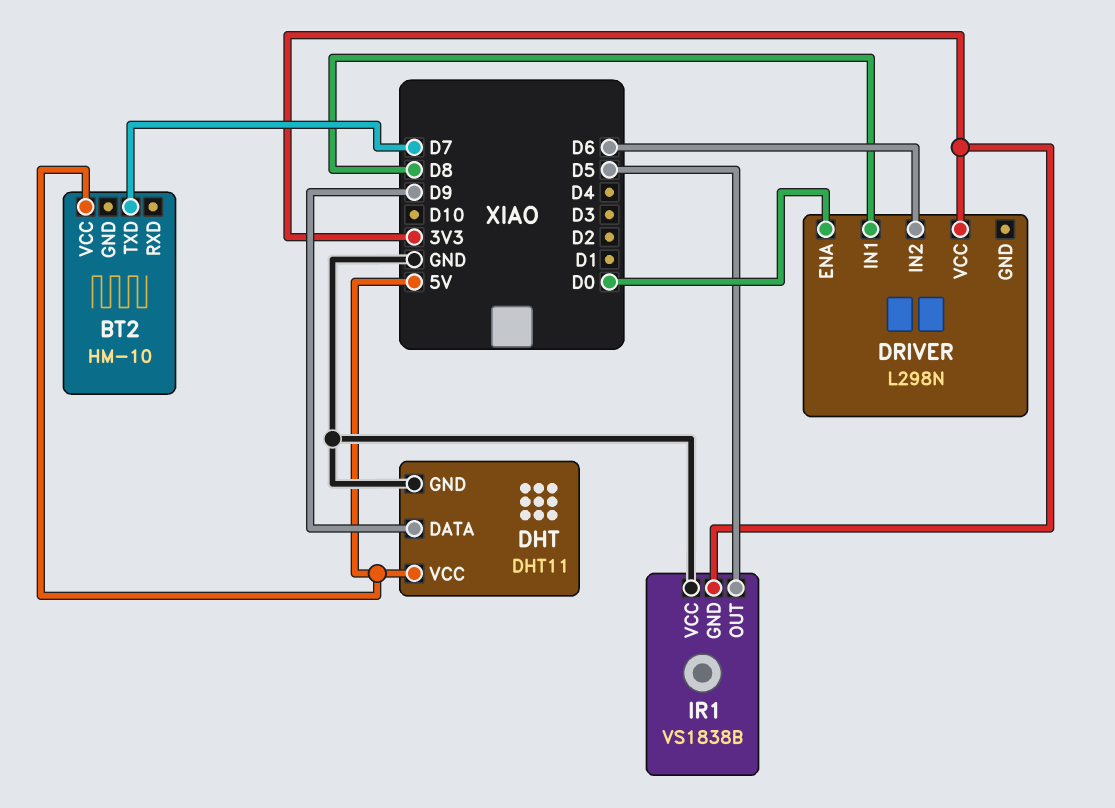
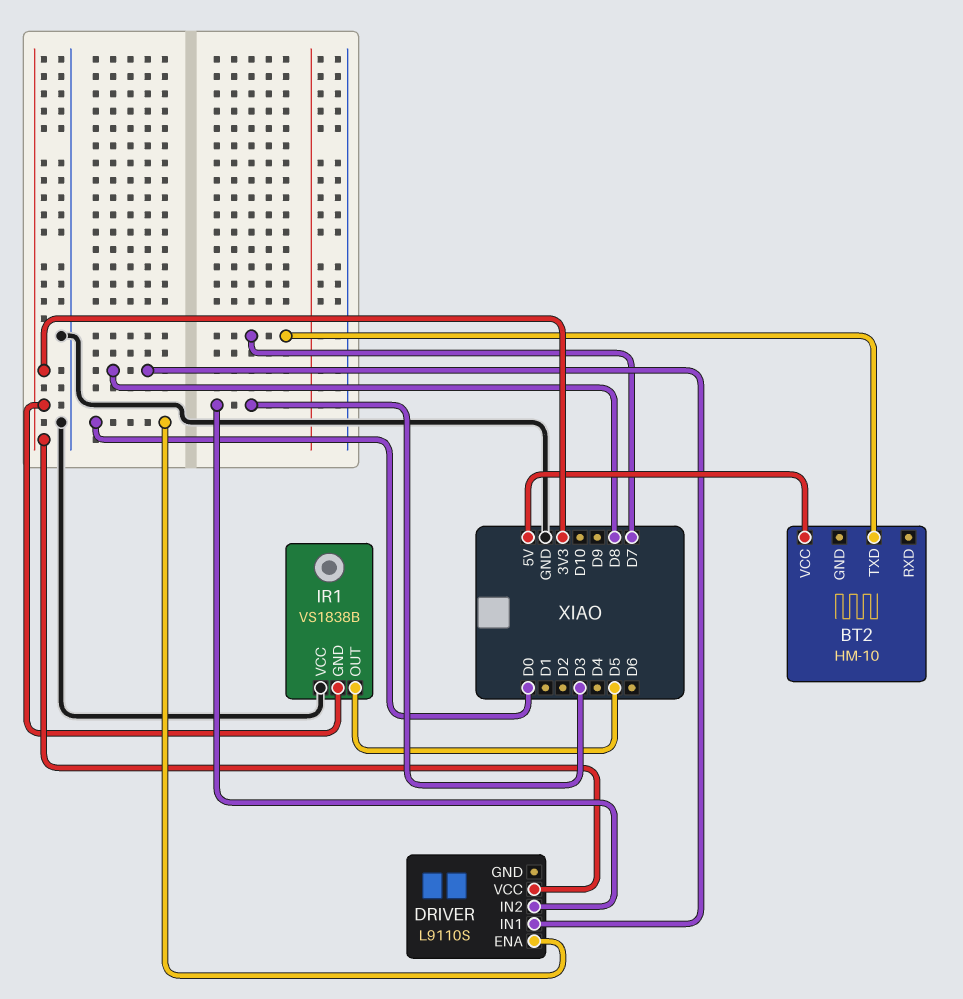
DHT: DHT11 -> none
DHT pin DATA: D9 -> none
DHT pin GND: GND -> none
DHT pin VCC: 5V -> none
DRIVER: L298N -> L9110S
DRIVER pin IN2: D6 -> D3

